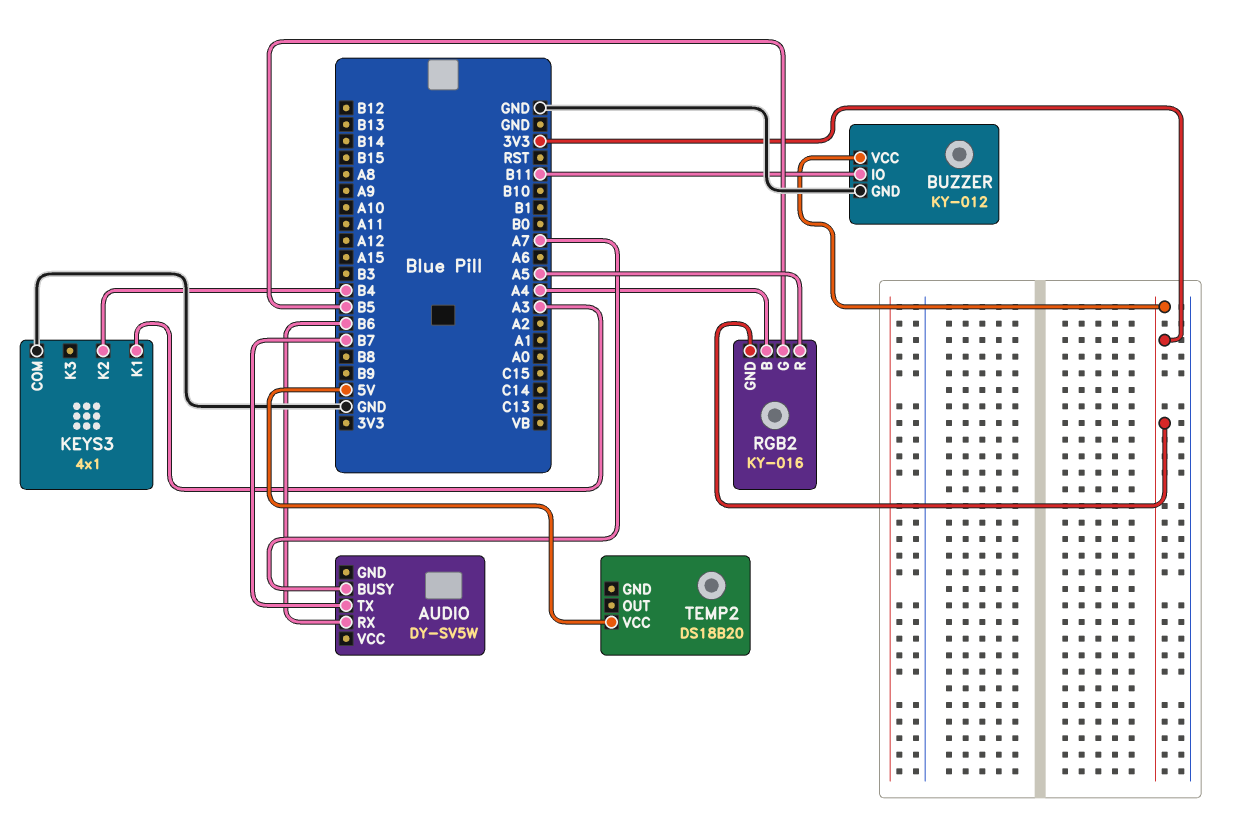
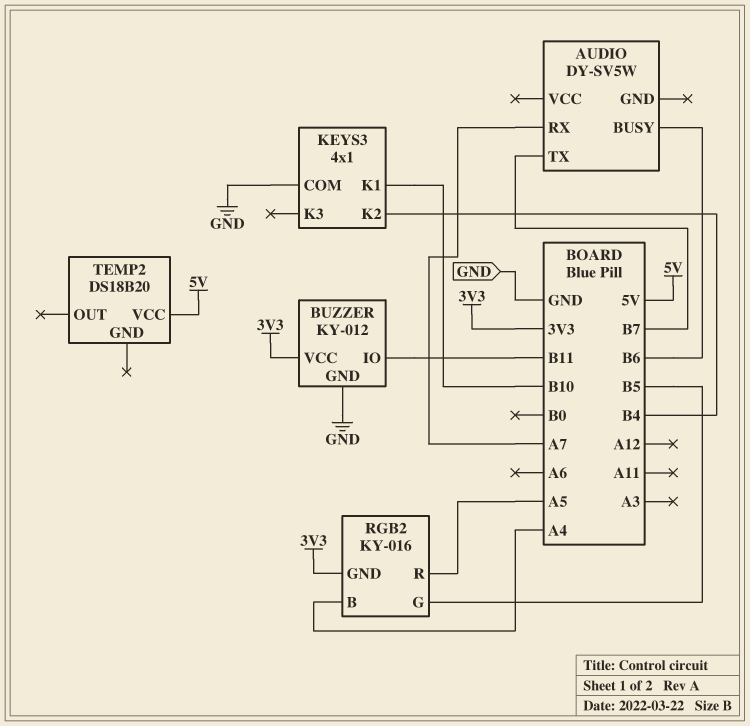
AUDIO pin BUSY: A7 -> B6
AUDIO pin RX: B6 -> A7
KEYS3 pin K1: A3 -> B10

